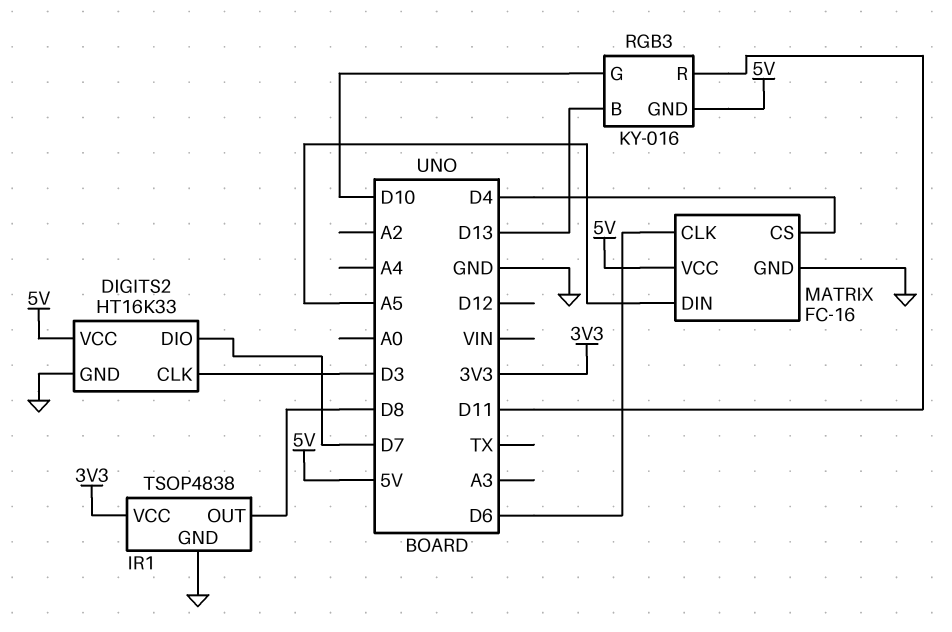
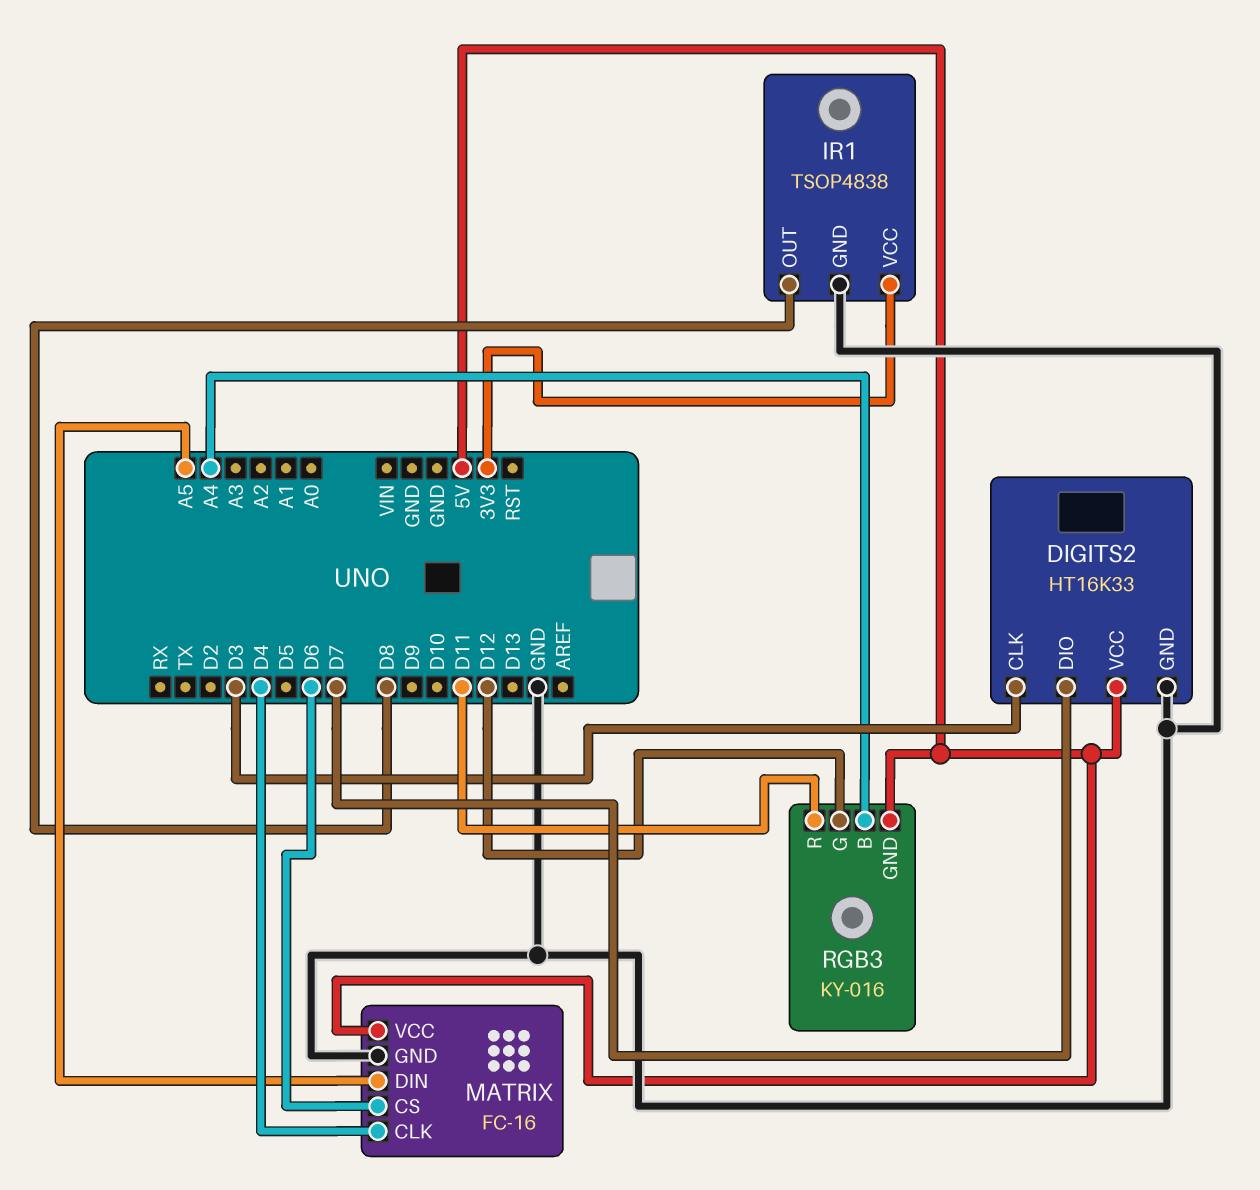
MATRIX pin CLK: D6 -> D4
MATRIX pin CS: D4 -> D6
RGB3 pin B: D13 -> A4
RGB3 pin G: D10 -> D12

